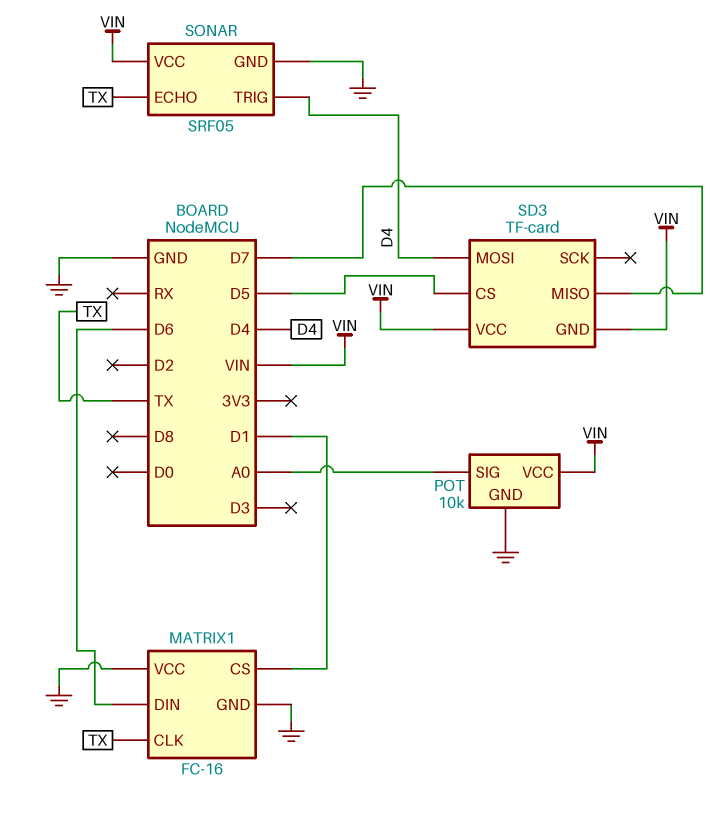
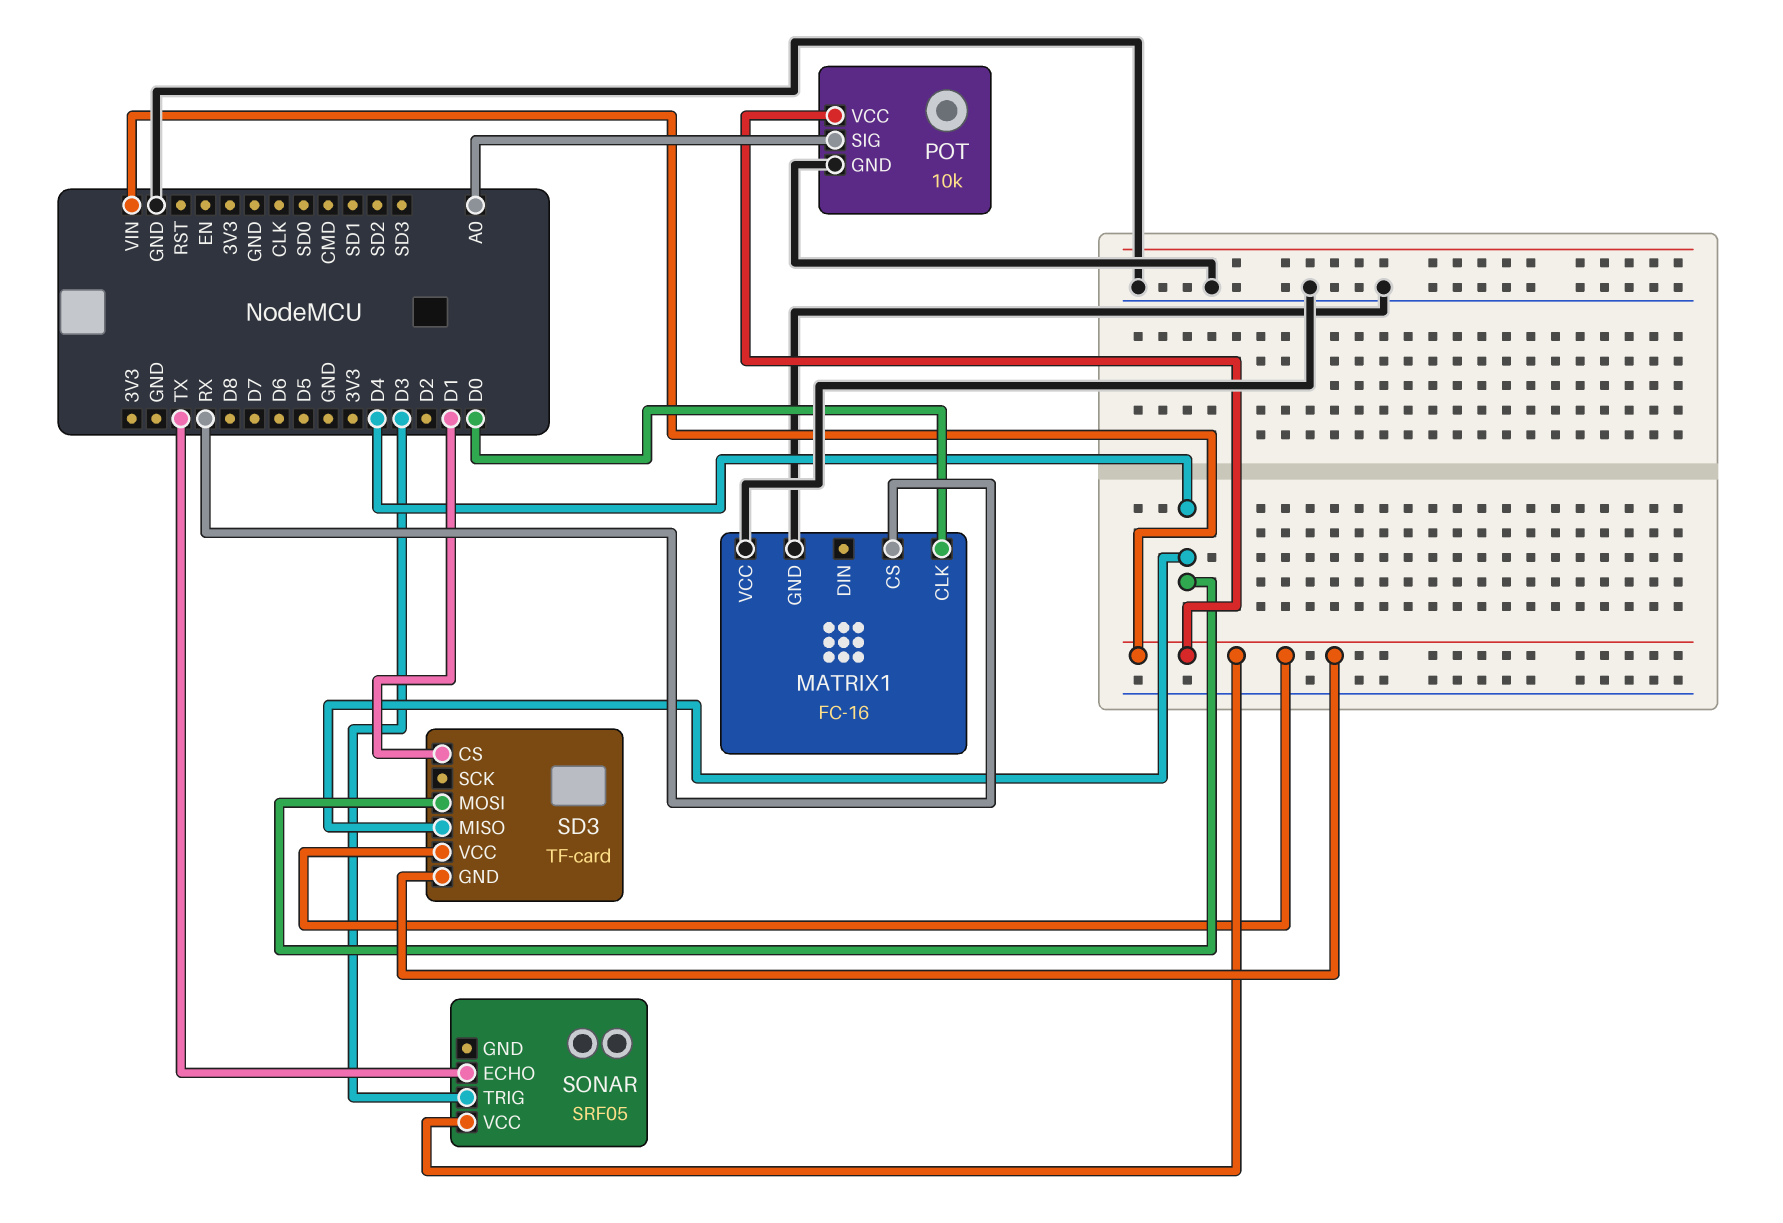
MATRIX1 pin CLK: TX -> D0
MATRIX1 pin CS: D1 -> RX
MATRIX1 pin DIN: D6 -> none
SD3 pin CS: D5 -> D1
SD3 pin MISO: D7 -> D4
SONAR pin GND: GND -> none
SONAR pin TRIG: D4 -> D3

